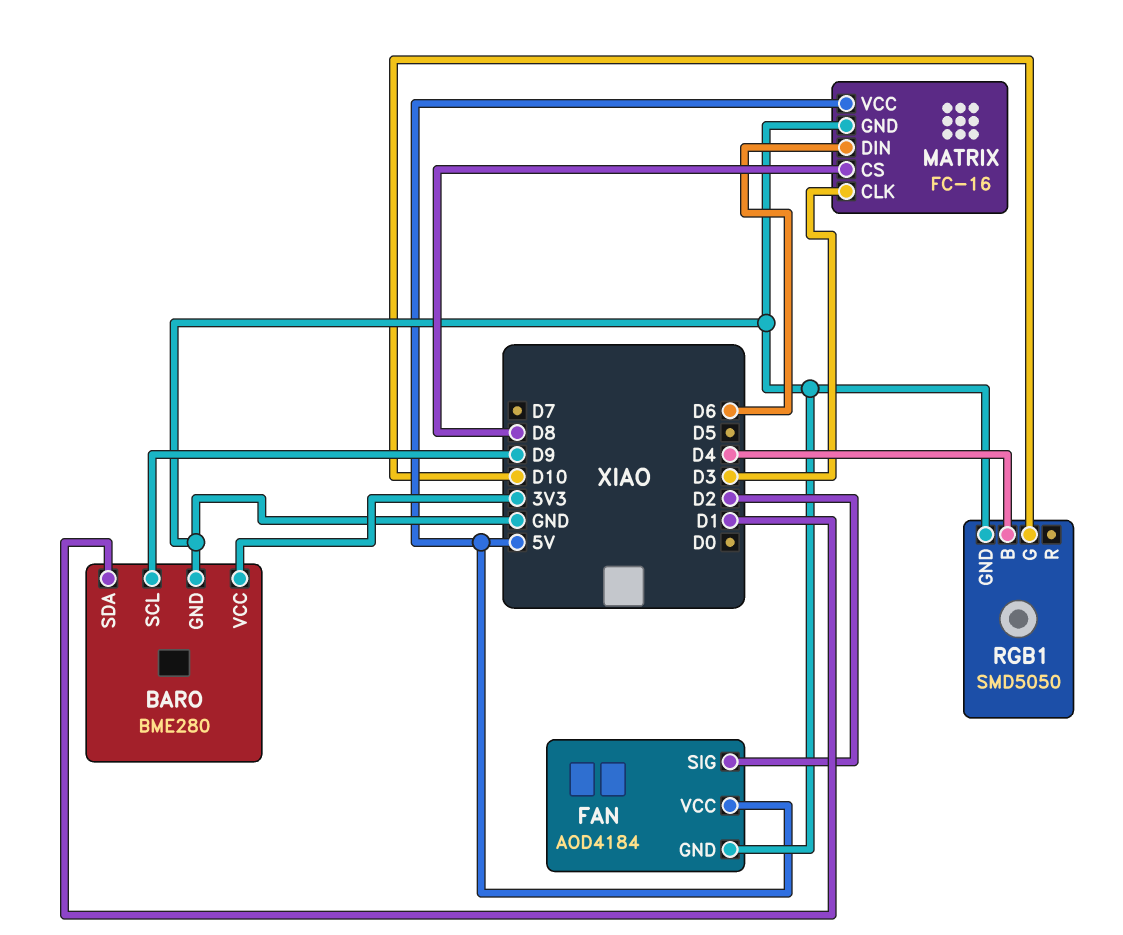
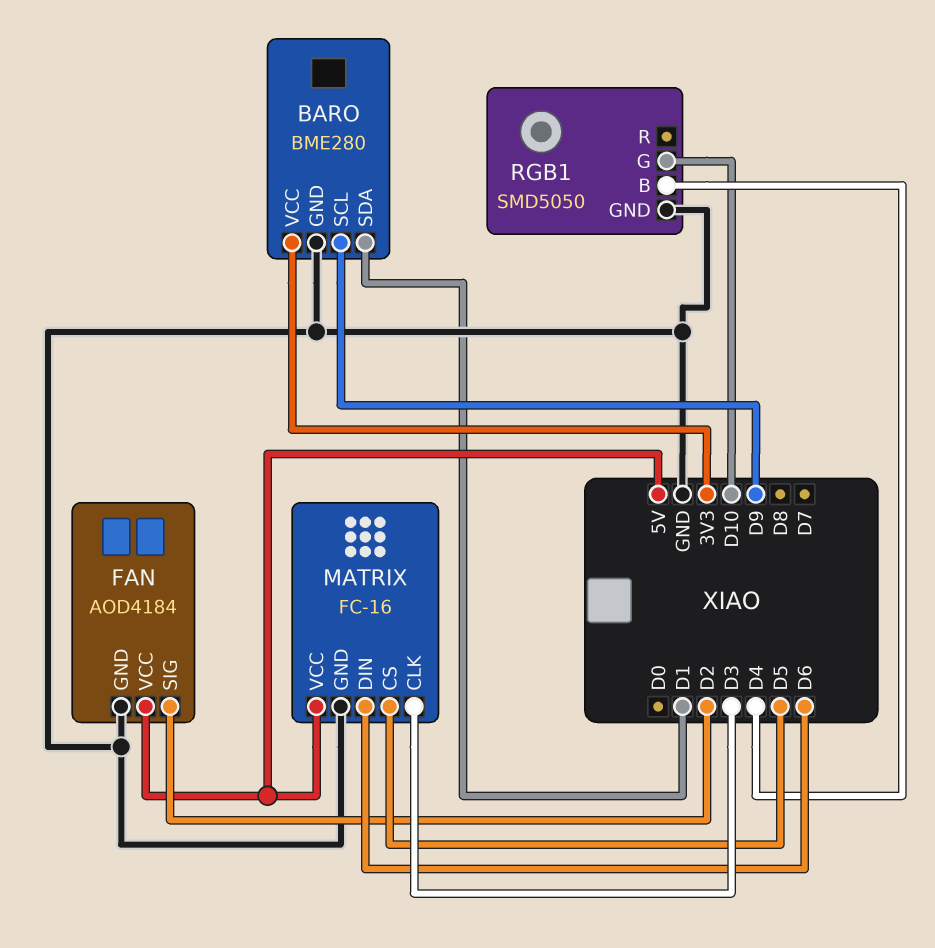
MATRIX pin CS: D8 -> D5

